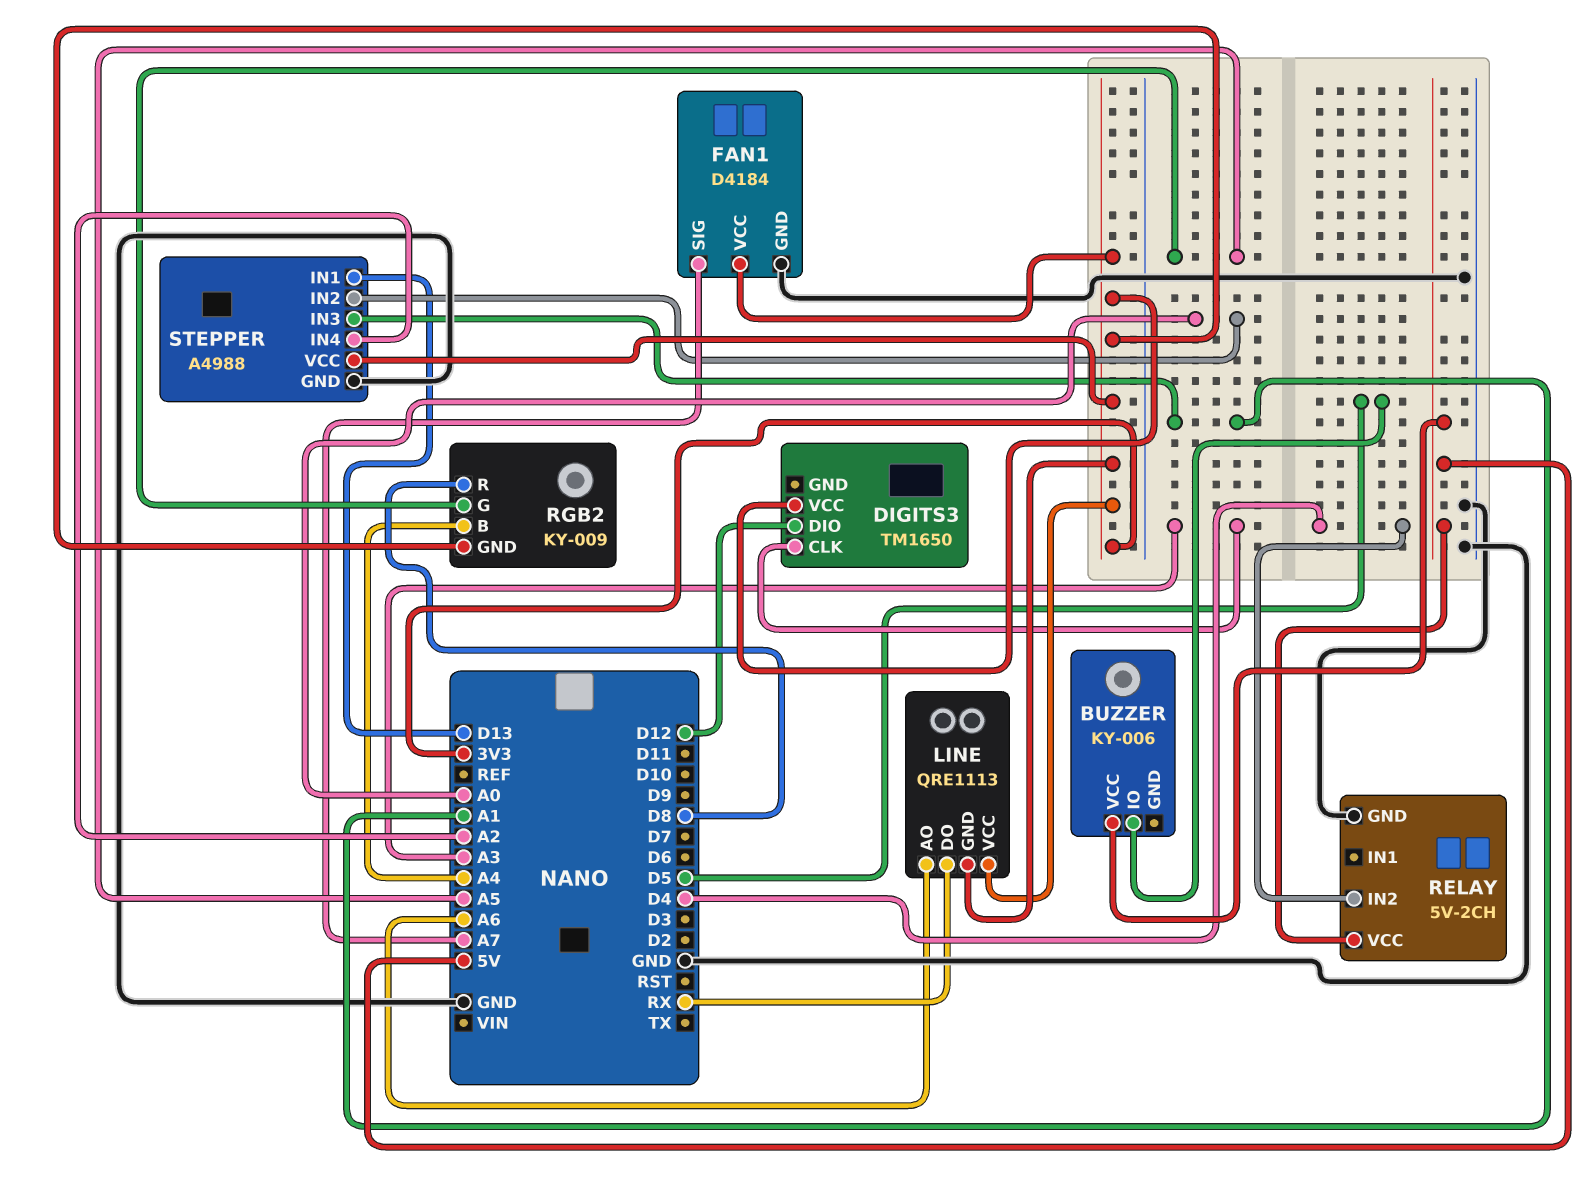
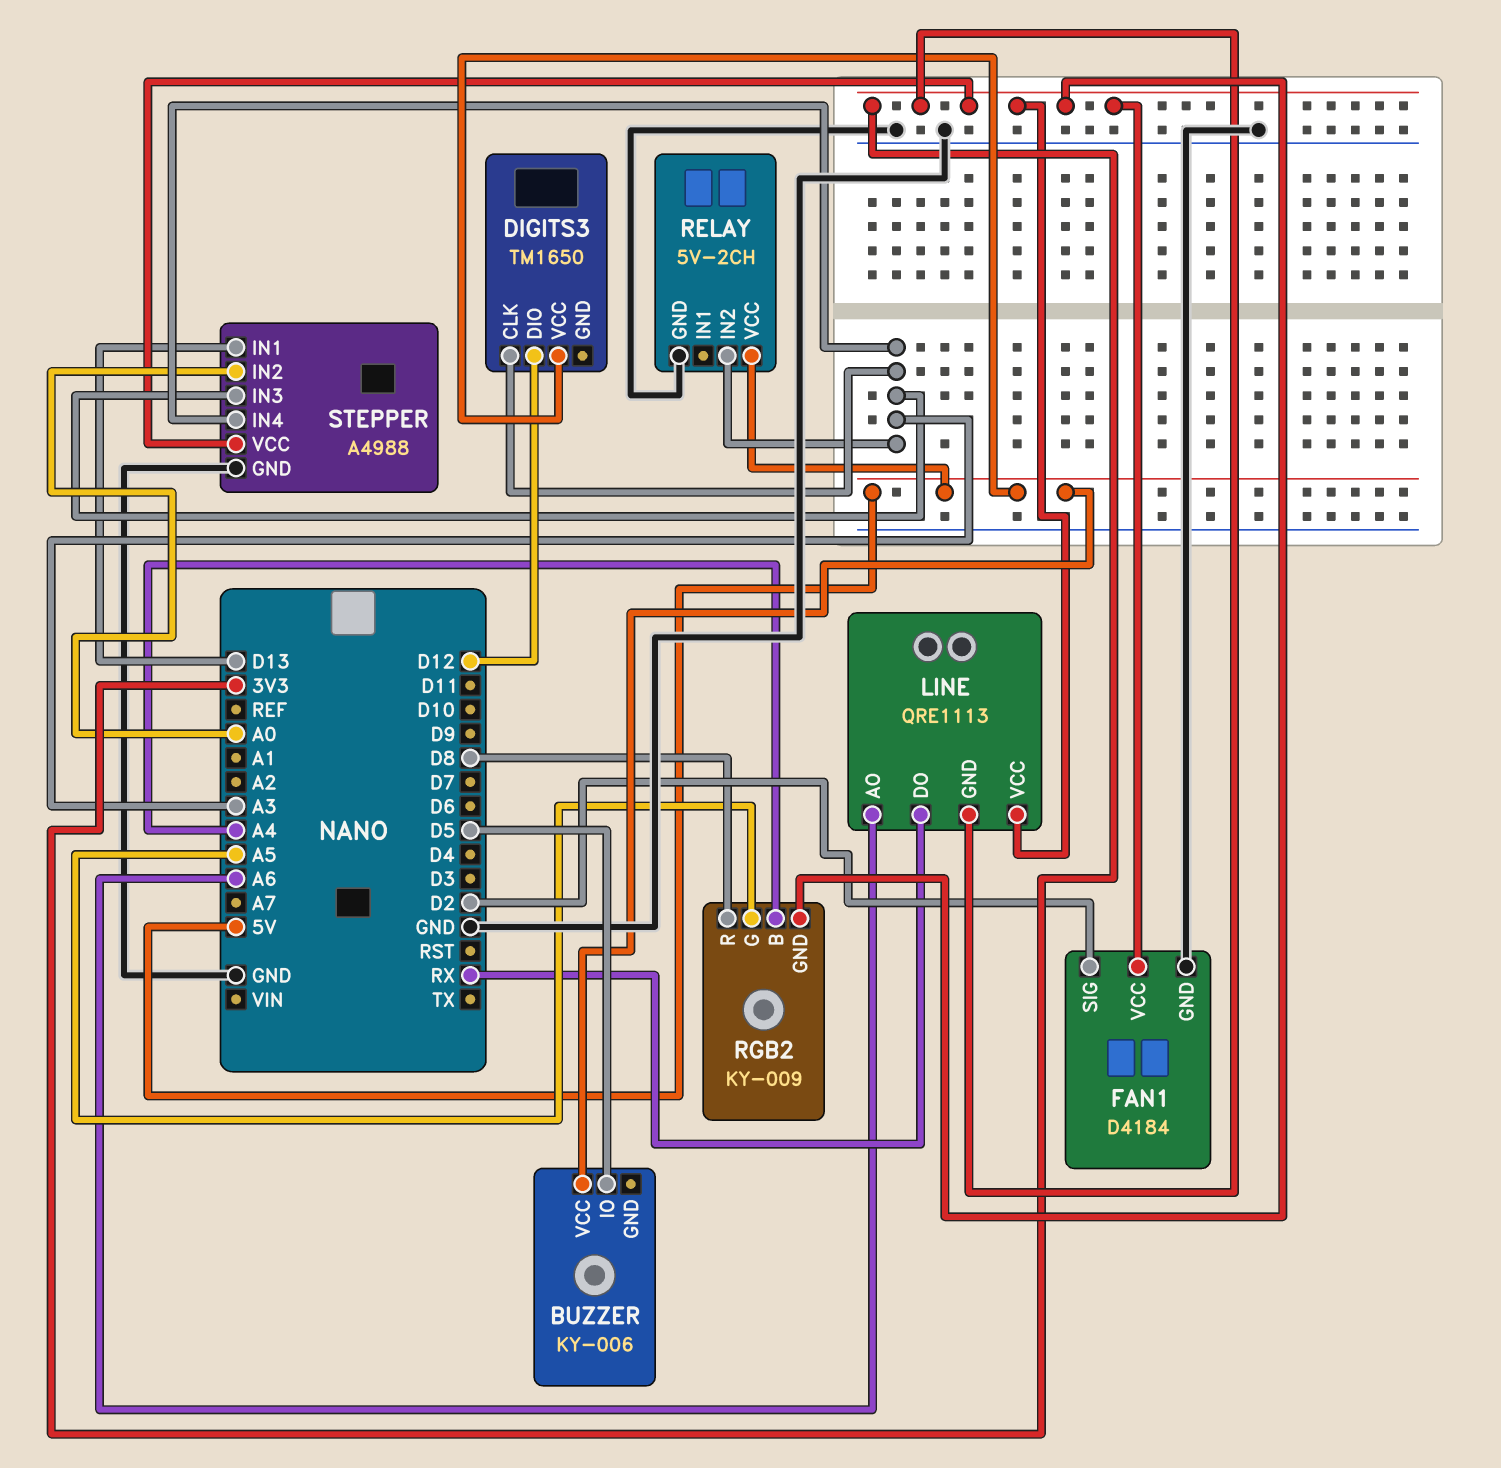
DIGITS3 pin VCC: 3V3 -> 5V
FAN1 pin SIG: A7 -> D2
RELAY pin IN2: D4 -> A3
STEPPER pin IN3: A1 -> A3
STEPPER pin IN4: A2 -> A3

